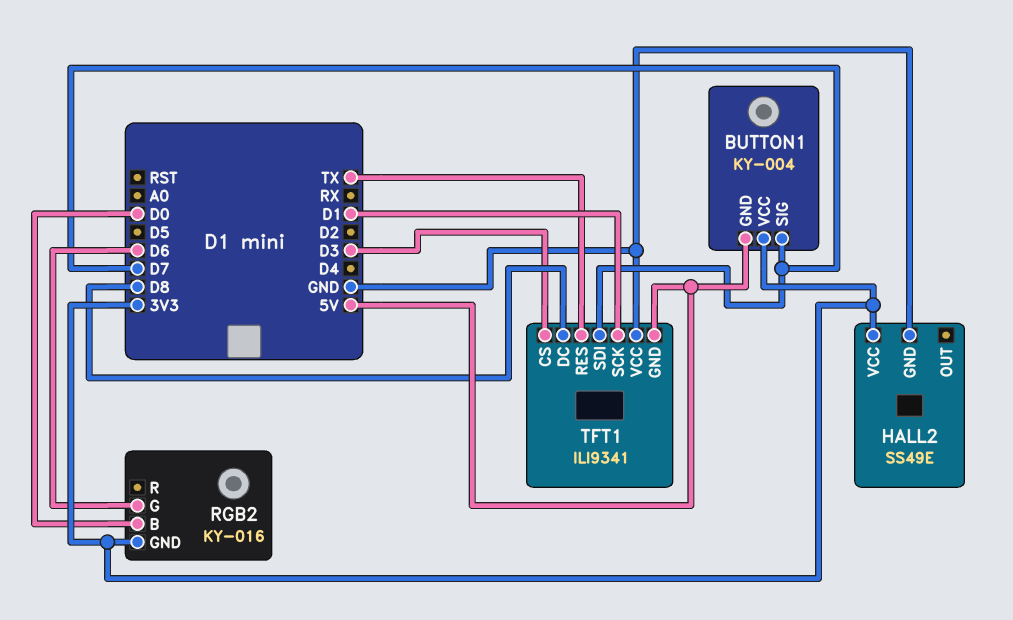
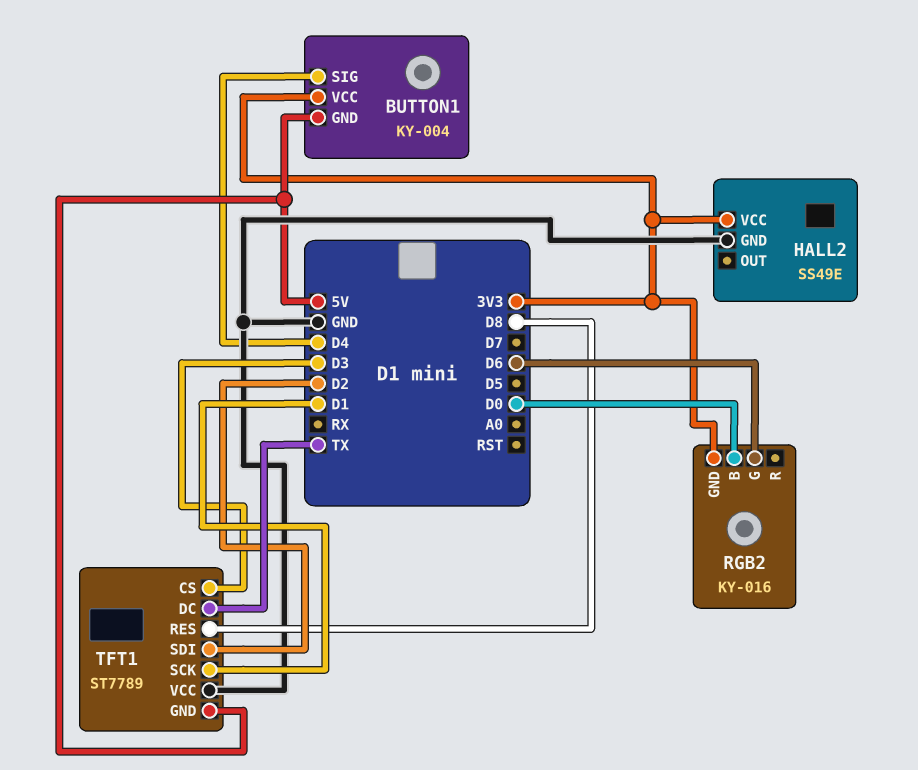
BUTTON1 pin SIG: D7 -> D4
TFT1: ILI9341 -> ST7789
TFT1 pin DC: D8 -> TX
TFT1 pin RES: TX -> D8
TFT1 pin SDI: D7 -> D2

